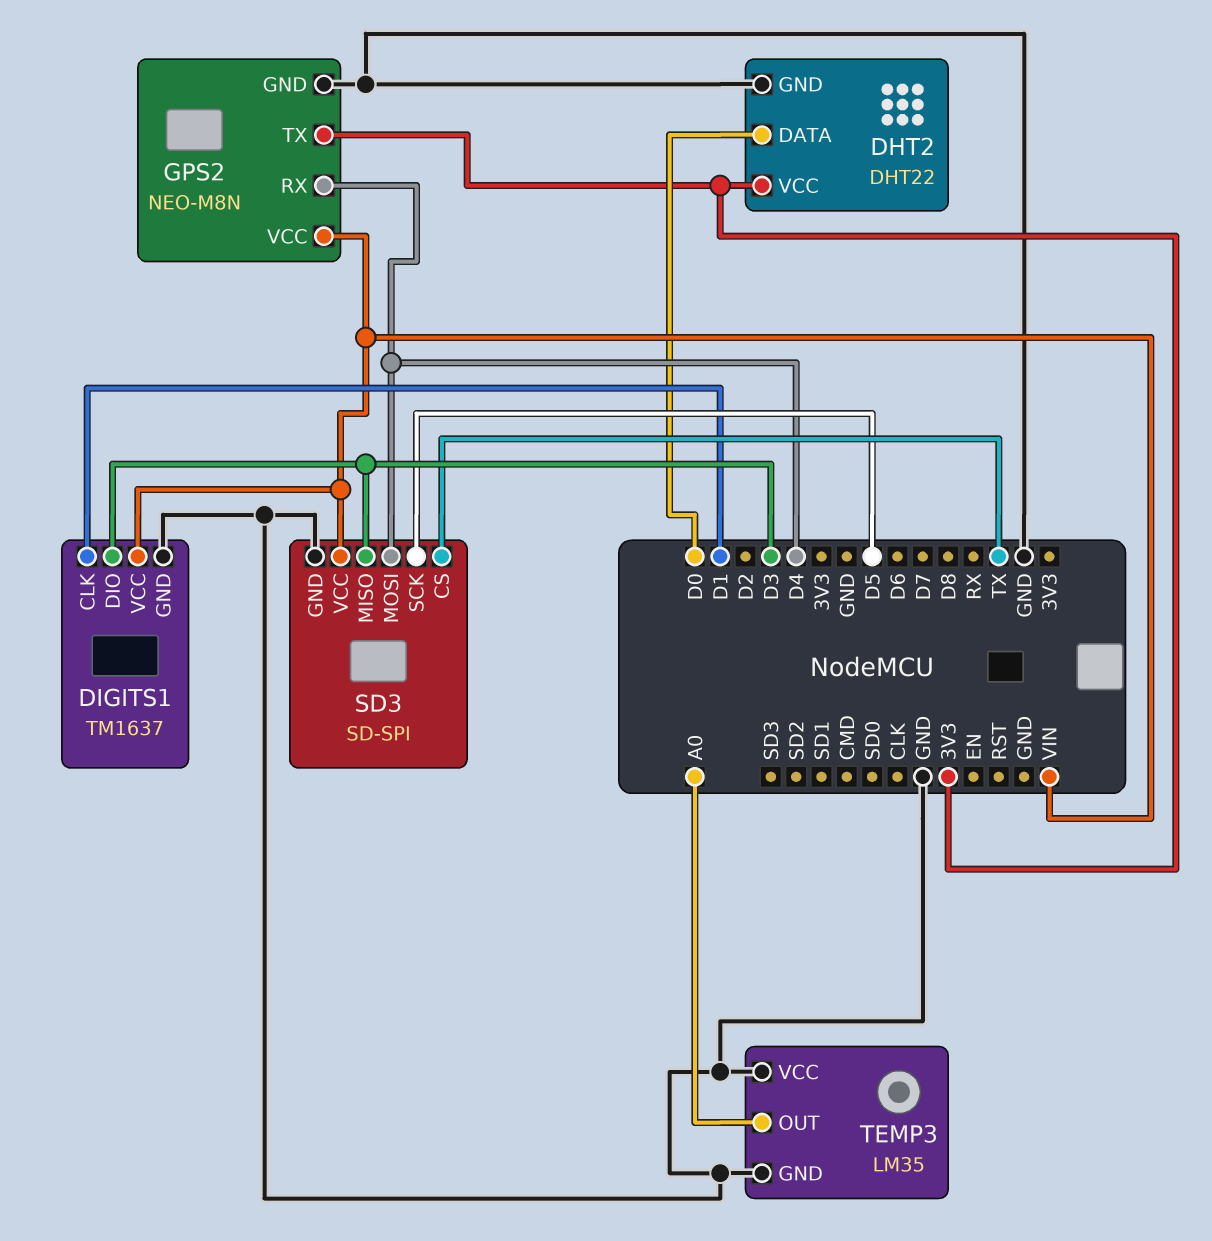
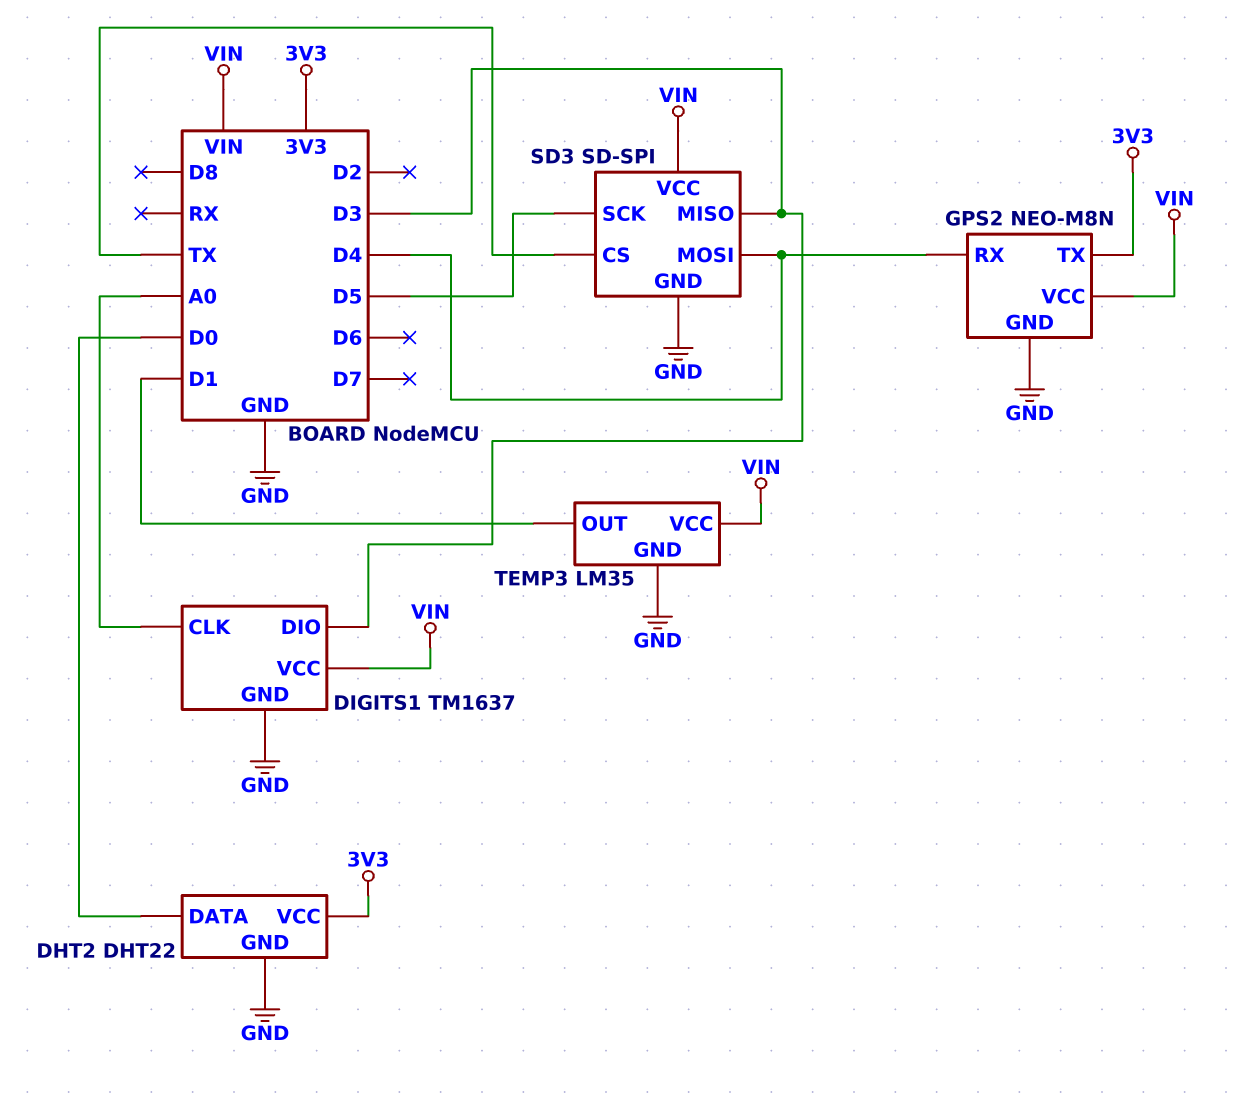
DIGITS1 pin CLK: D1 -> A0
TEMP3 pin OUT: A0 -> D1
TEMP3 pin VCC: GND -> VIN

